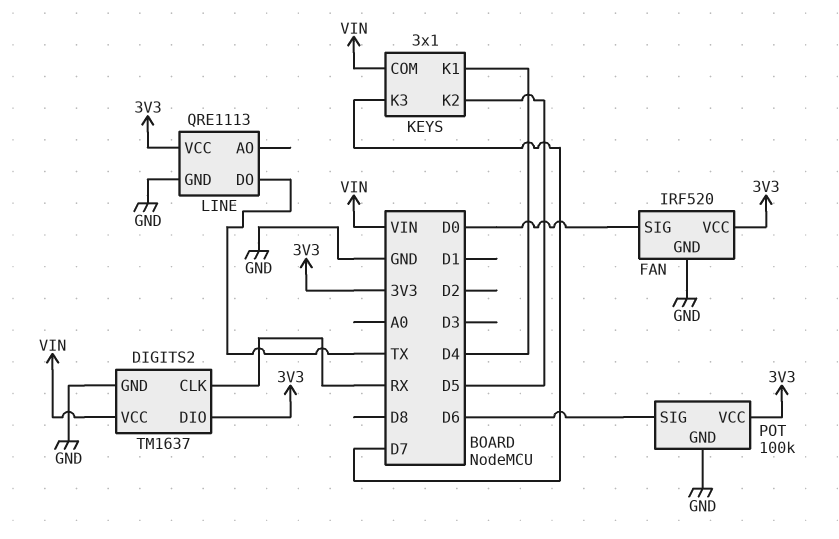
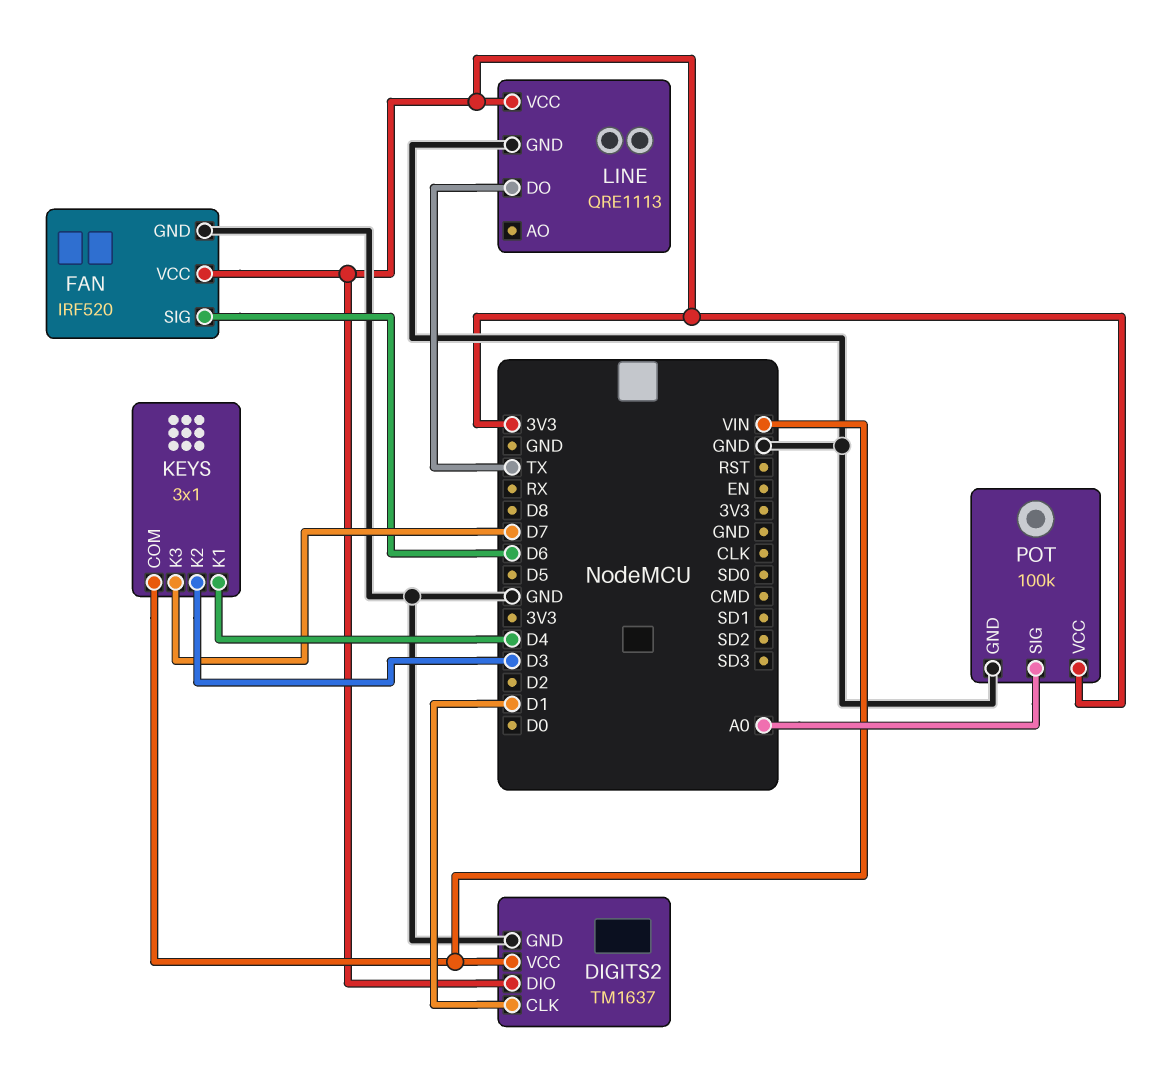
DIGITS2 pin CLK: RX -> D1
FAN pin SIG: D0 -> D6
KEYS pin K2: D5 -> D3
POT pin SIG: D6 -> A0

